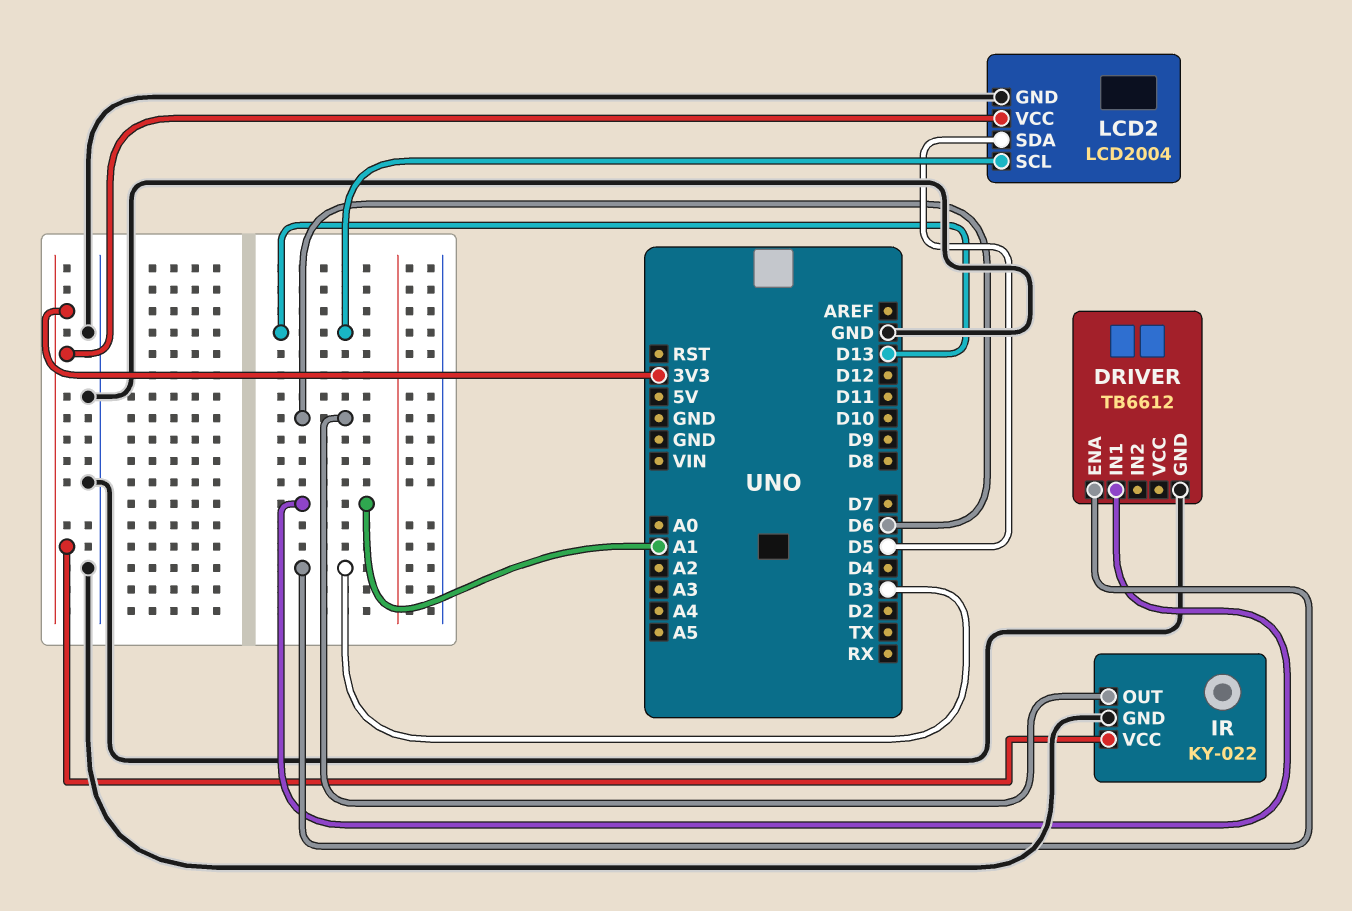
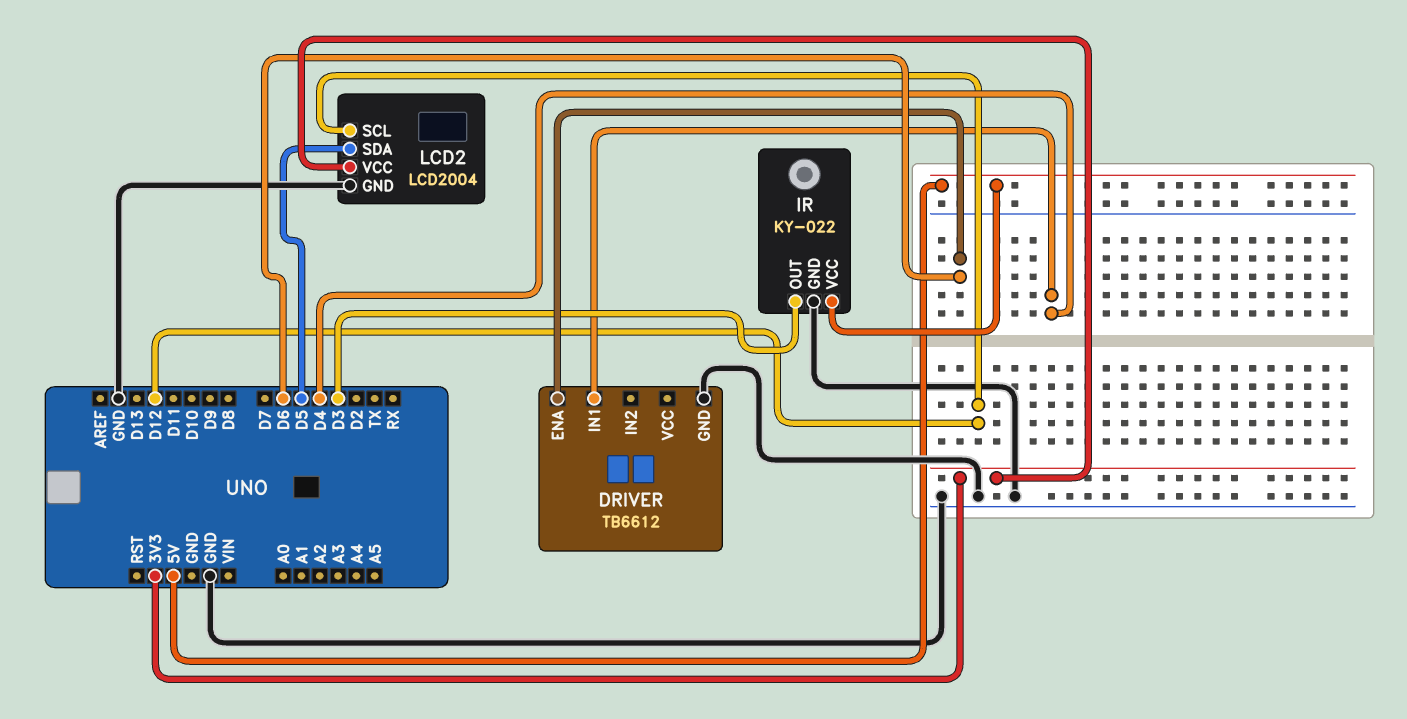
DRIVER pin ENA: D3 -> D6
DRIVER pin IN1: A1 -> D4
IR pin OUT: D6 -> D3
IR pin VCC: 3V3 -> 5V
LCD2 pin SCL: D13 -> D12

